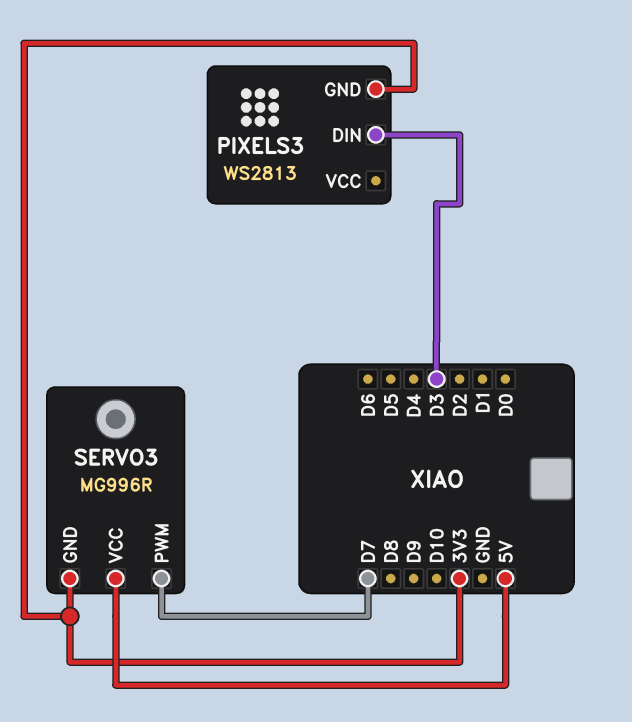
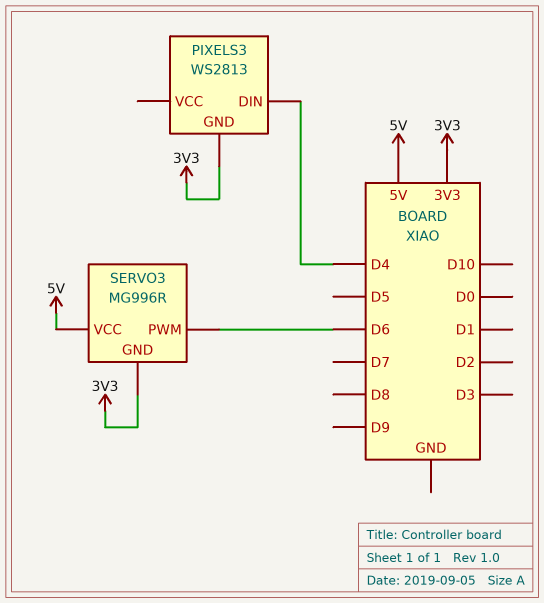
PIXELS3 pin DIN: D3 -> D4
SERVO3 pin PWM: D7 -> D6

